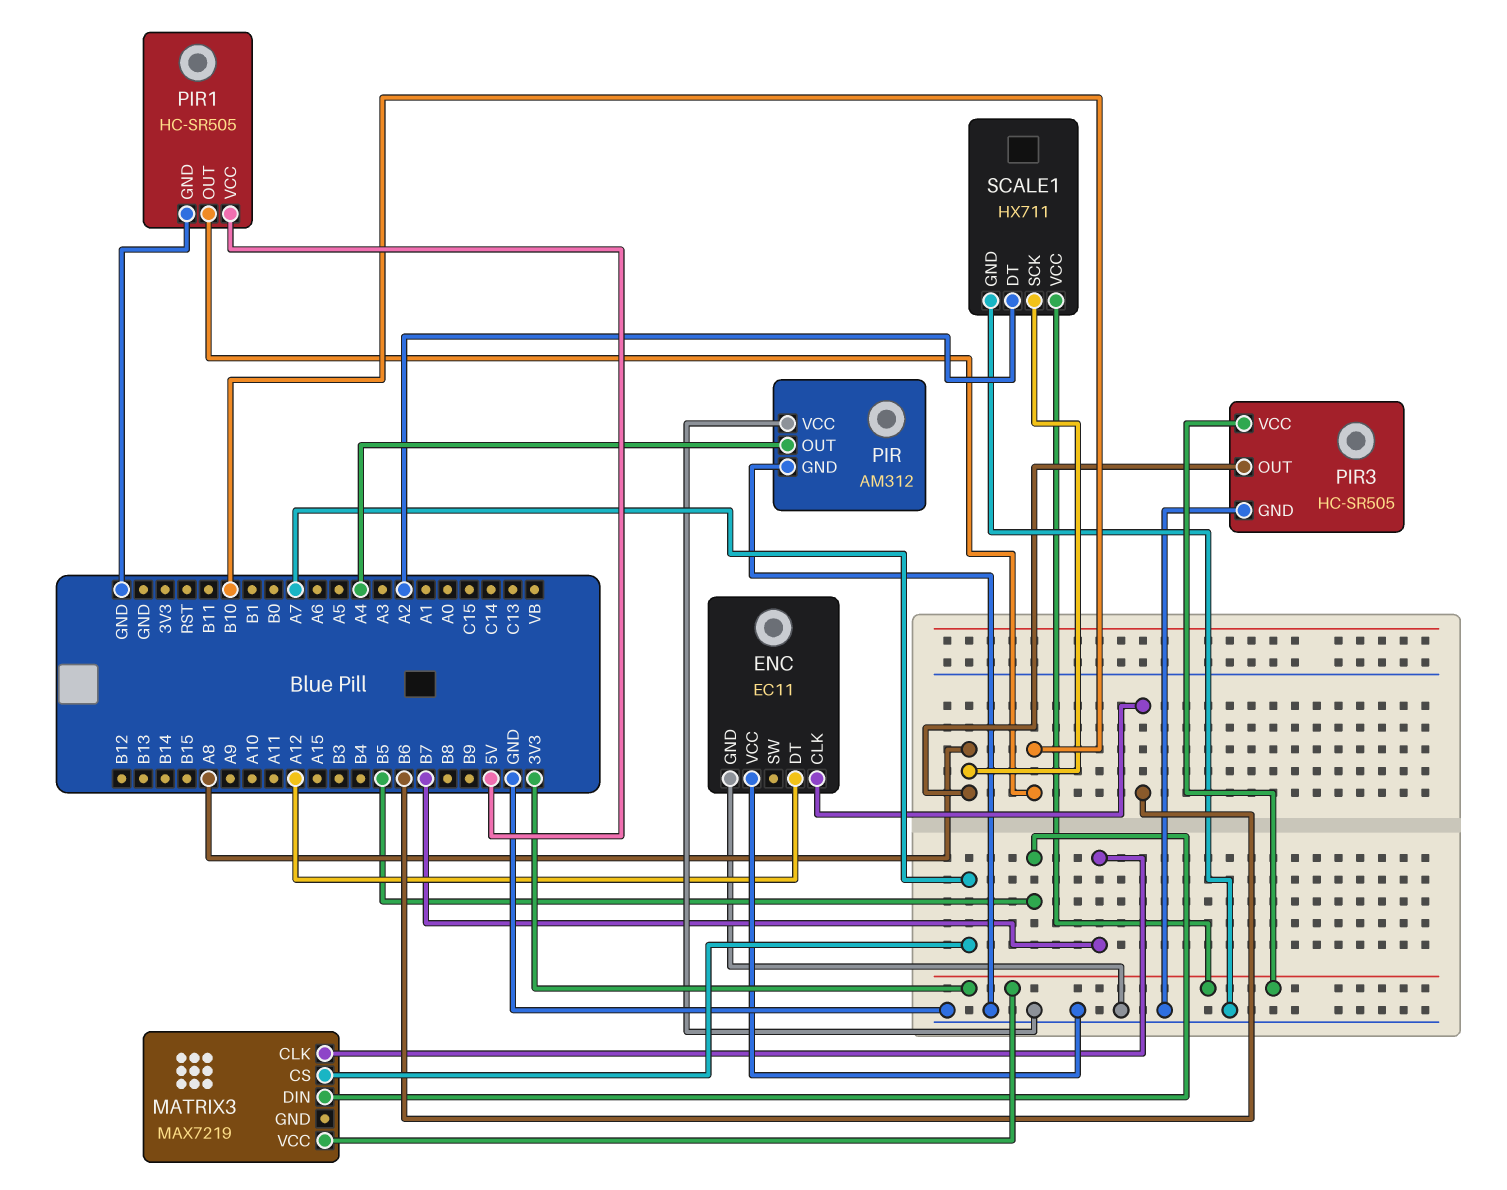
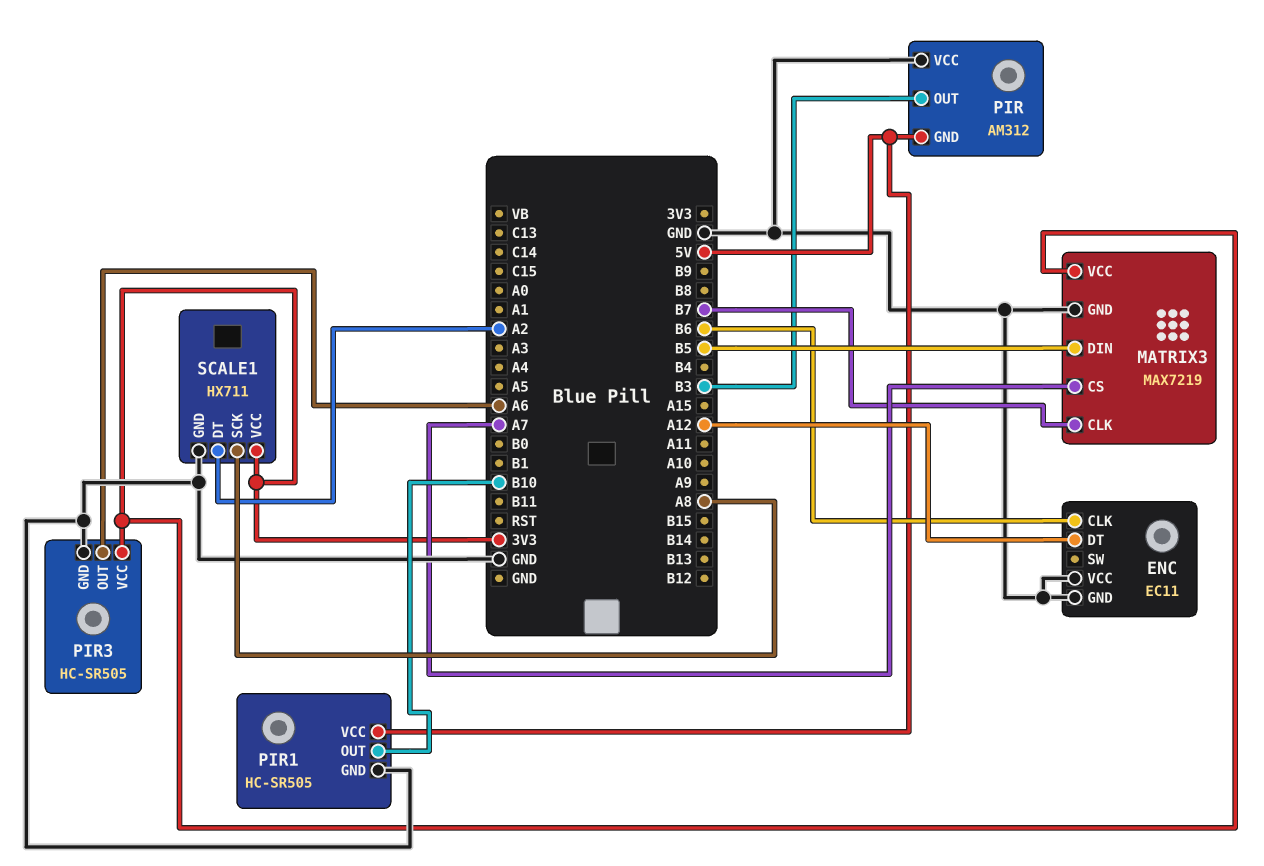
MATRIX3 pin GND: none -> GND
PIR pin GND: GND -> 5V
PIR pin OUT: A4 -> B3
PIR3 pin OUT: A8 -> A6

